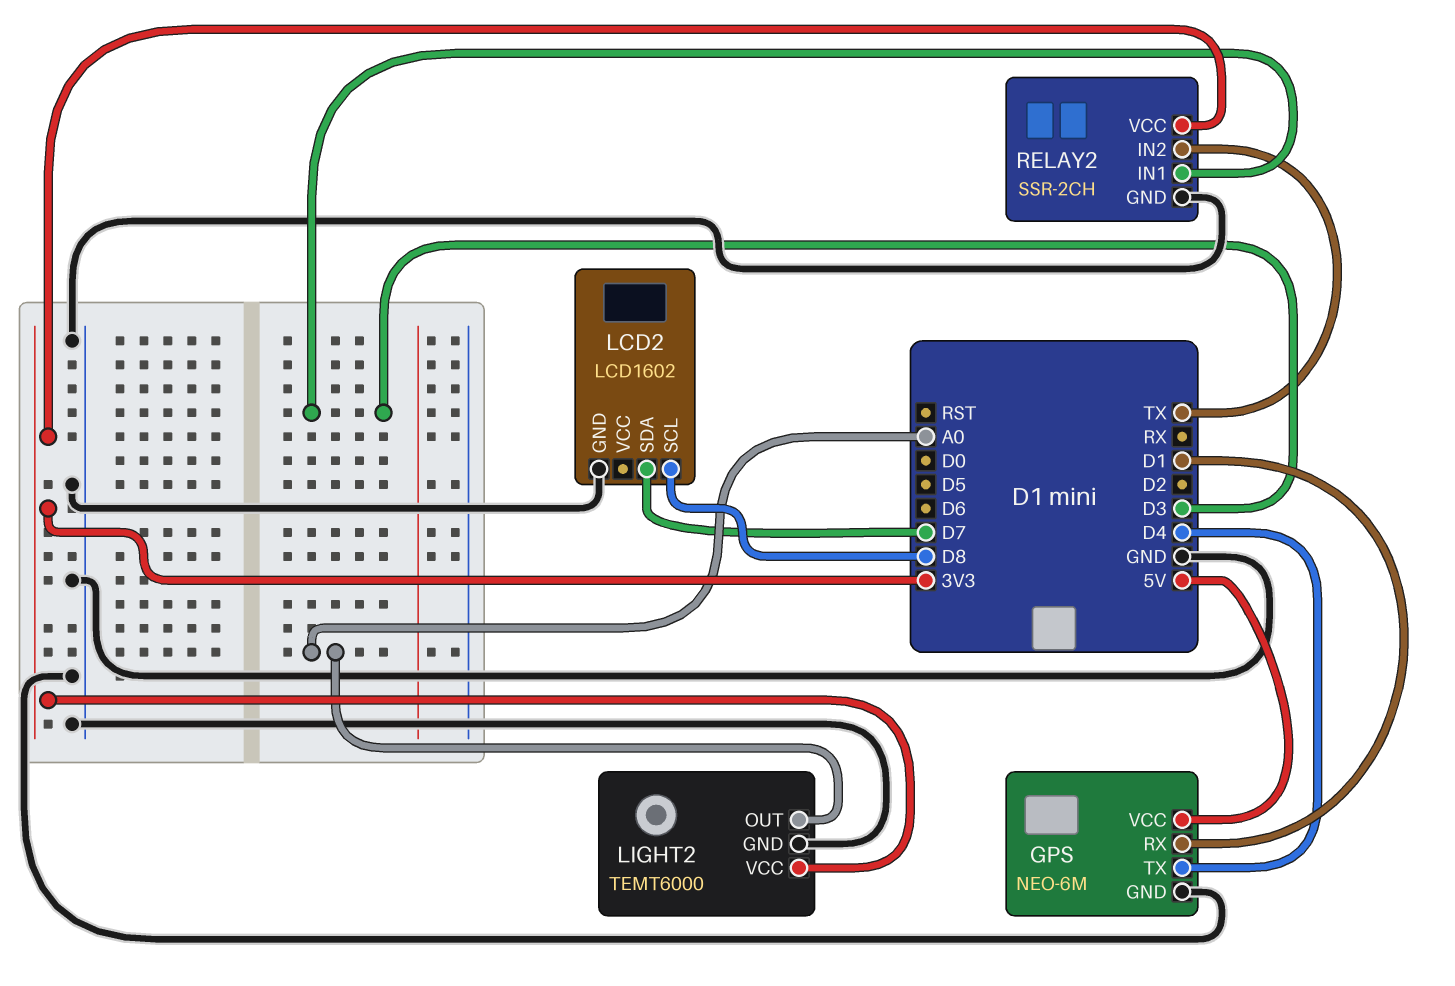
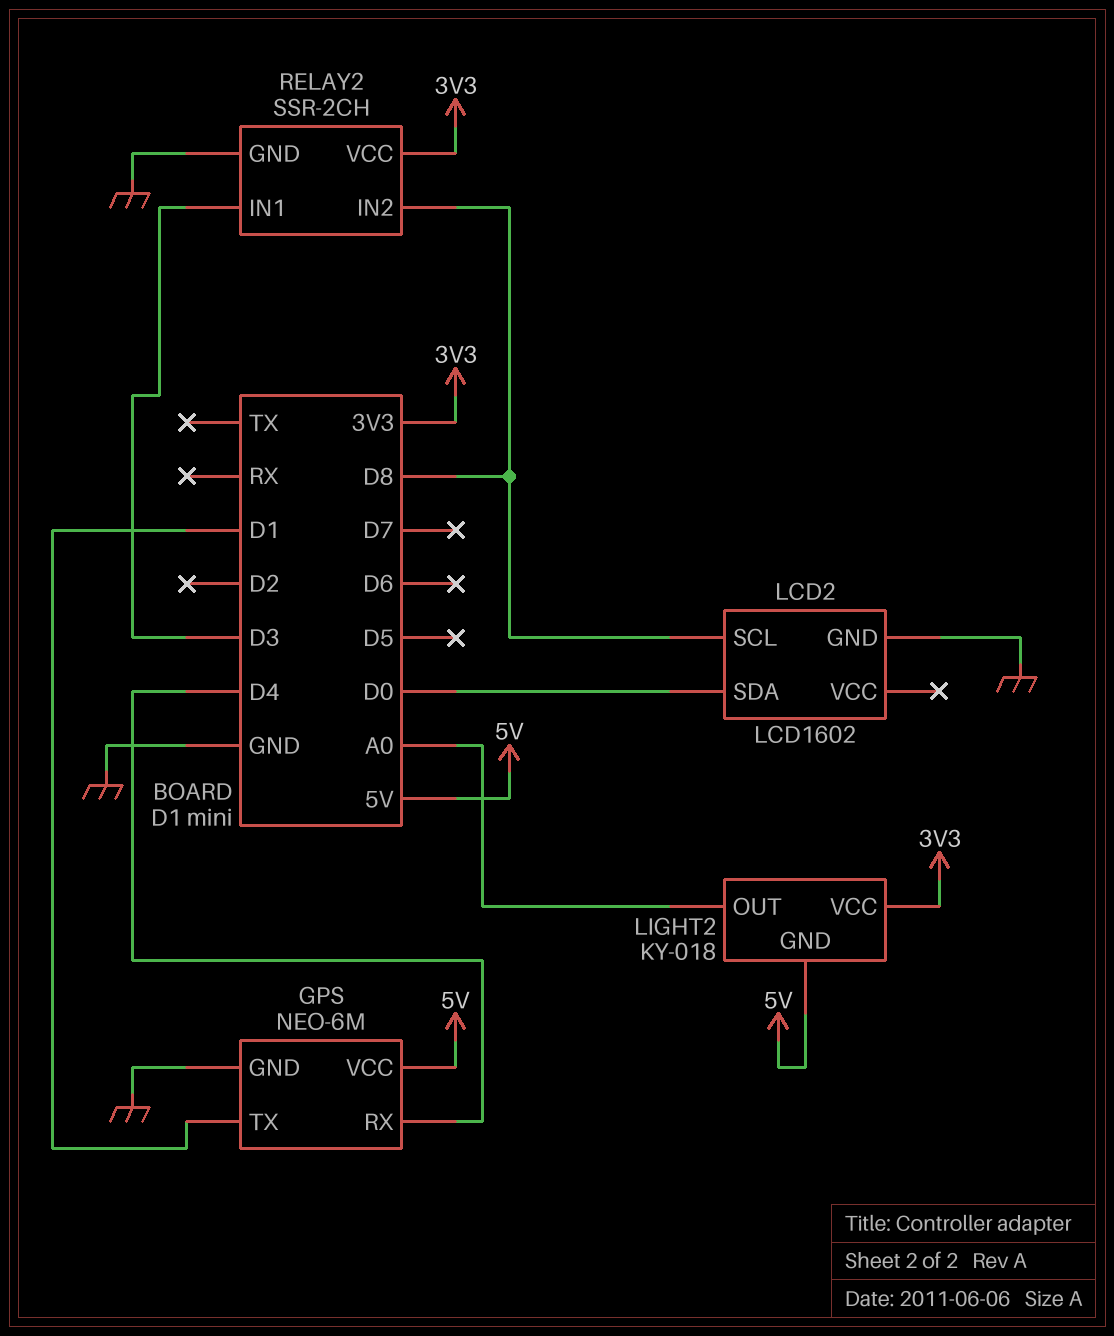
GPS pin RX: D1 -> D4
GPS pin TX: D4 -> D1
LCD2 pin SDA: D7 -> D0
LIGHT2: TEMT6000 -> KY-018
LIGHT2 pin GND: GND -> 5V
RELAY2 pin IN2: TX -> D8

